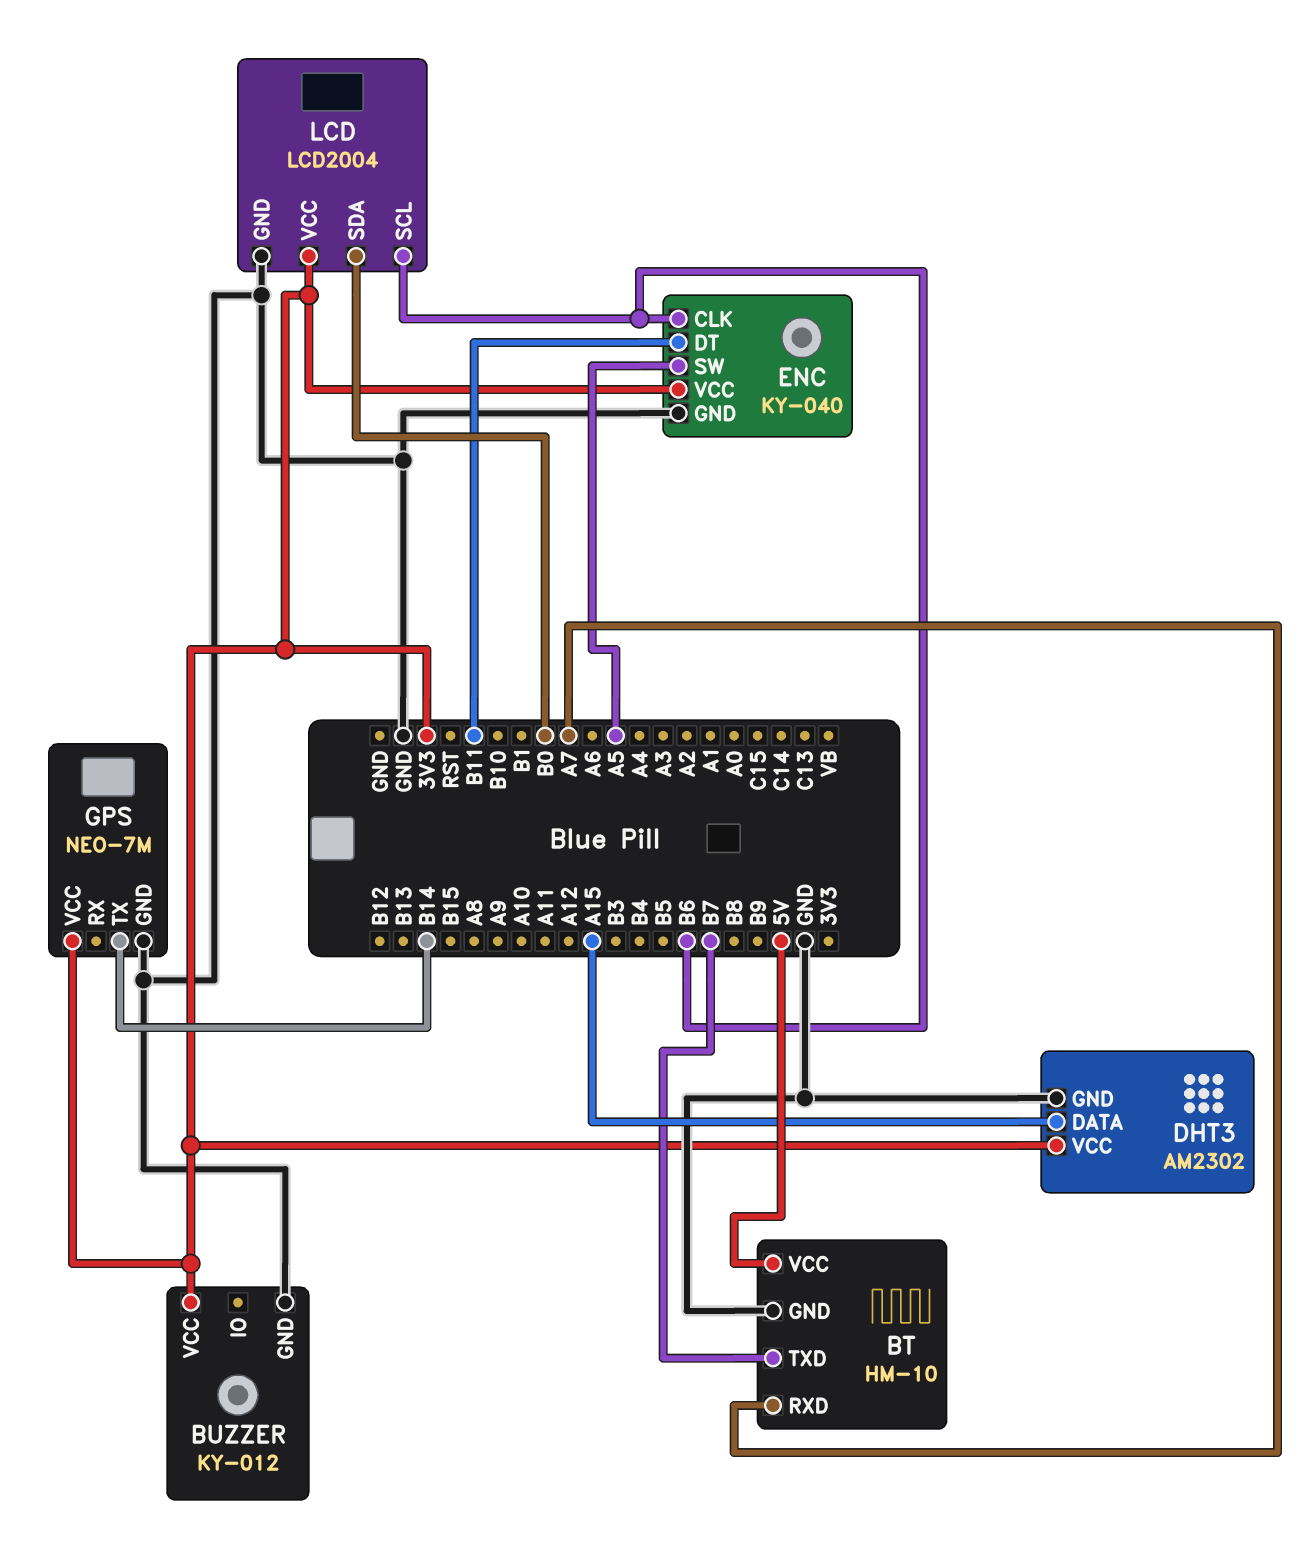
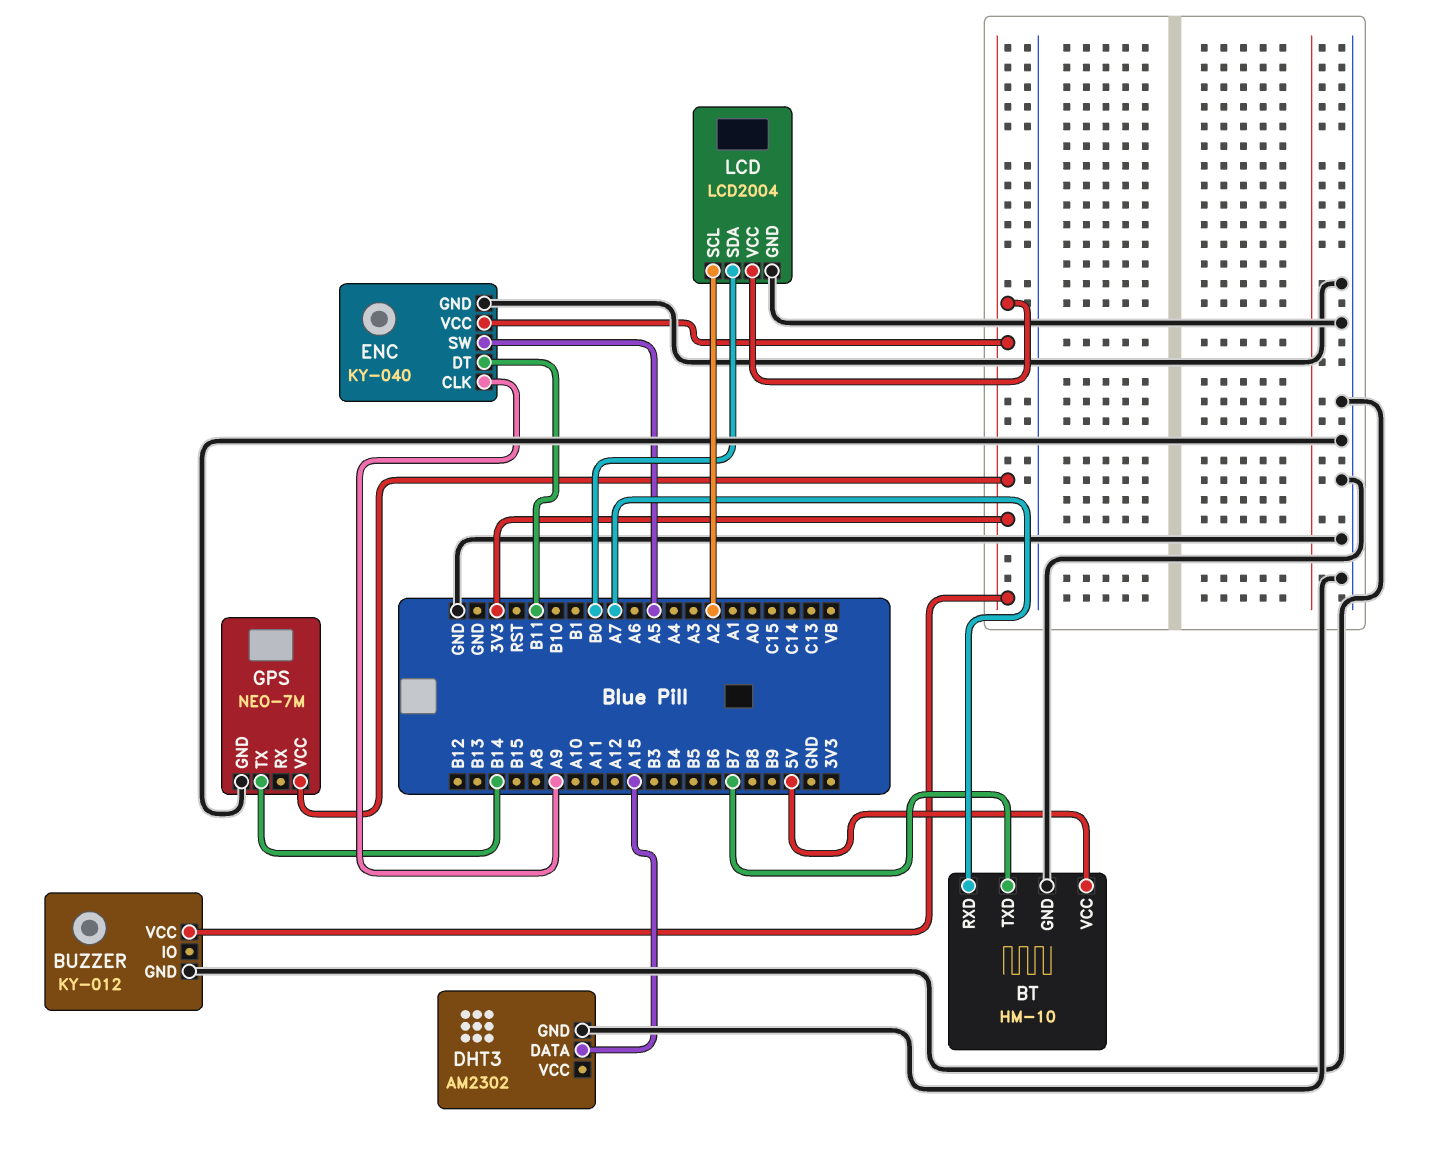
DHT3 pin VCC: 3V3 -> none
ENC pin CLK: B6 -> A9
LCD pin SCL: B6 -> A2

